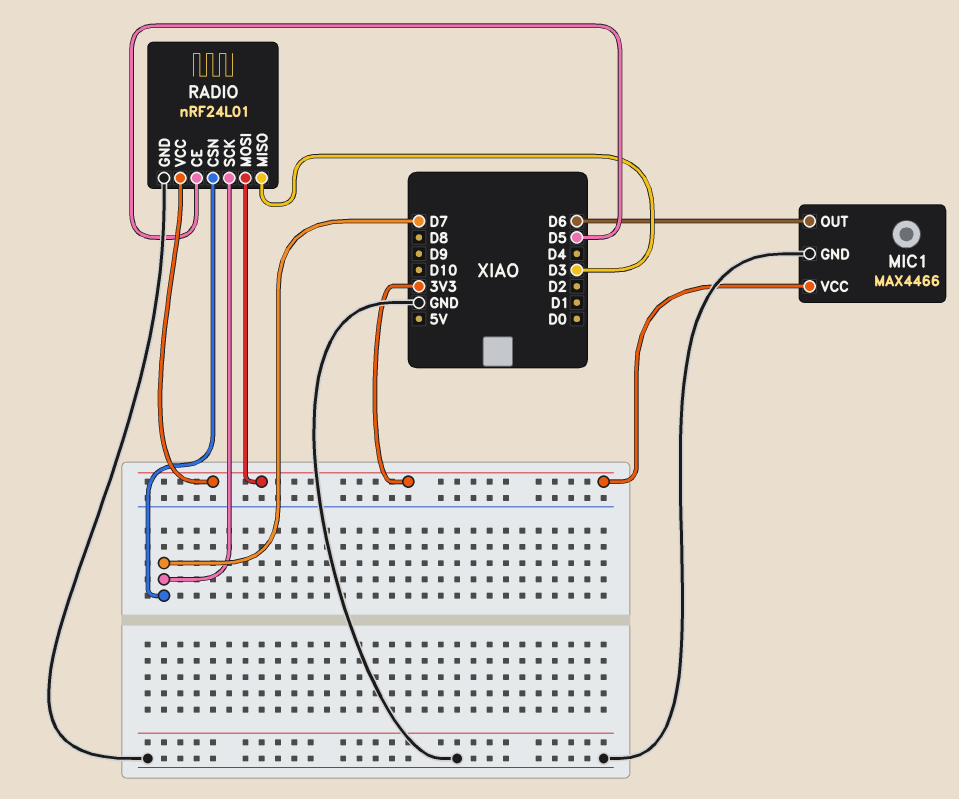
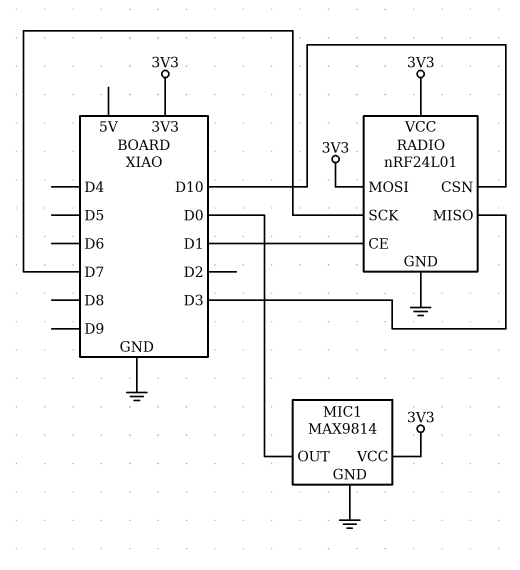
MIC1: MAX4466 -> MAX9814
MIC1 pin OUT: D6 -> D0
RADIO pin CE: D5 -> D1
RADIO pin CSN: D7 -> D10

